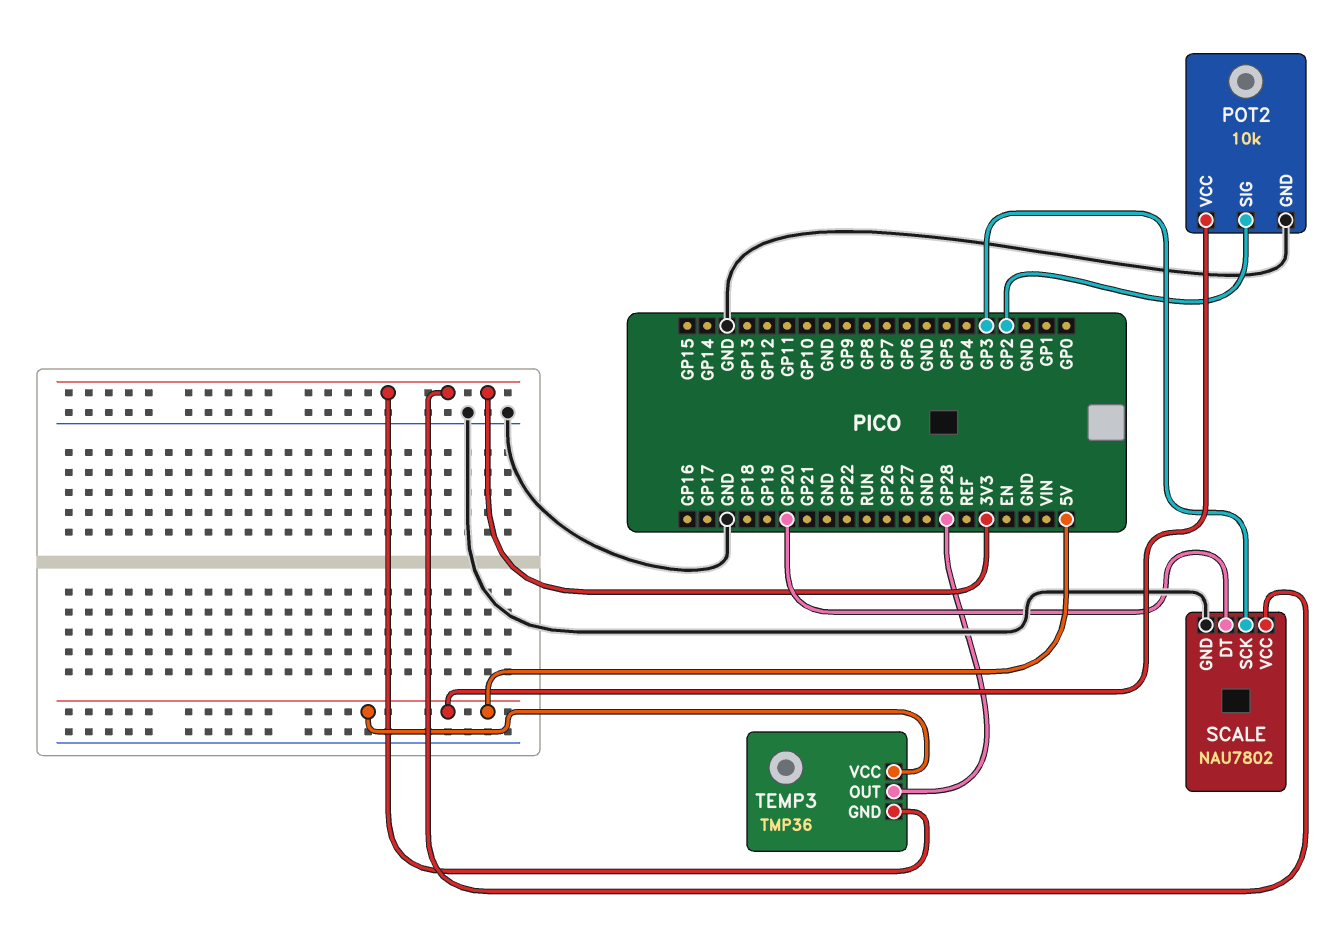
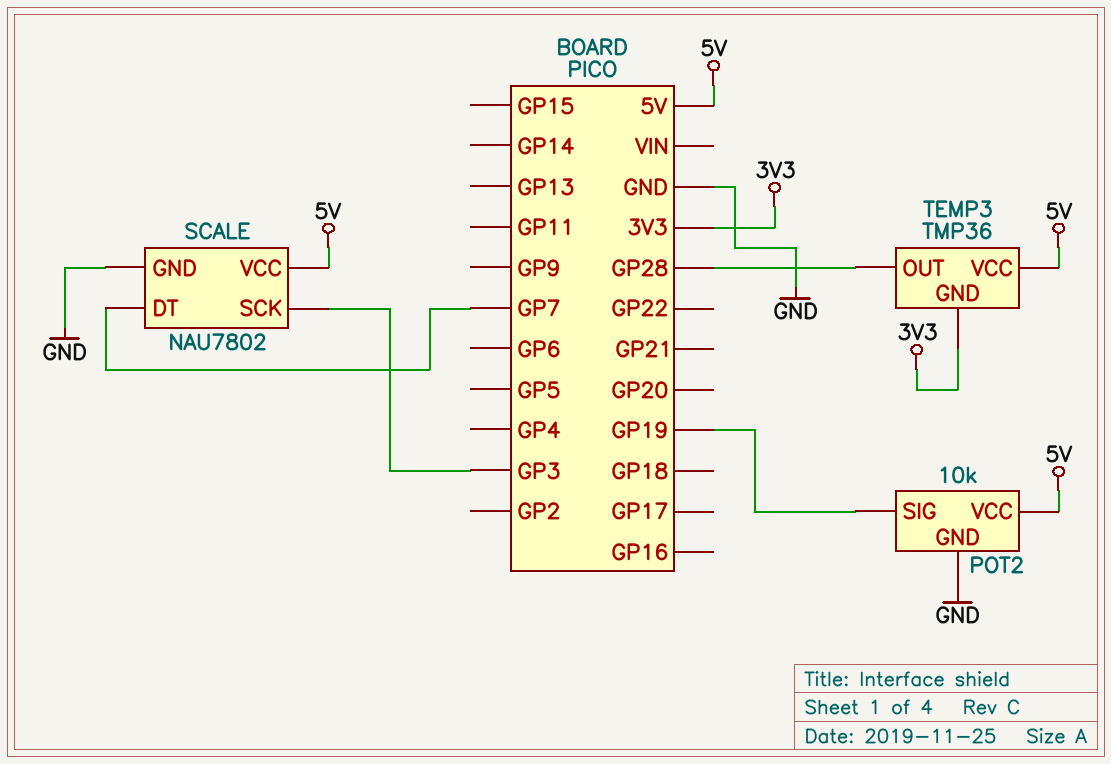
POT2 pin SIG: GP2 -> GP19
SCALE pin DT: GP20 -> GP7
SCALE pin VCC: 3V3 -> 5V

